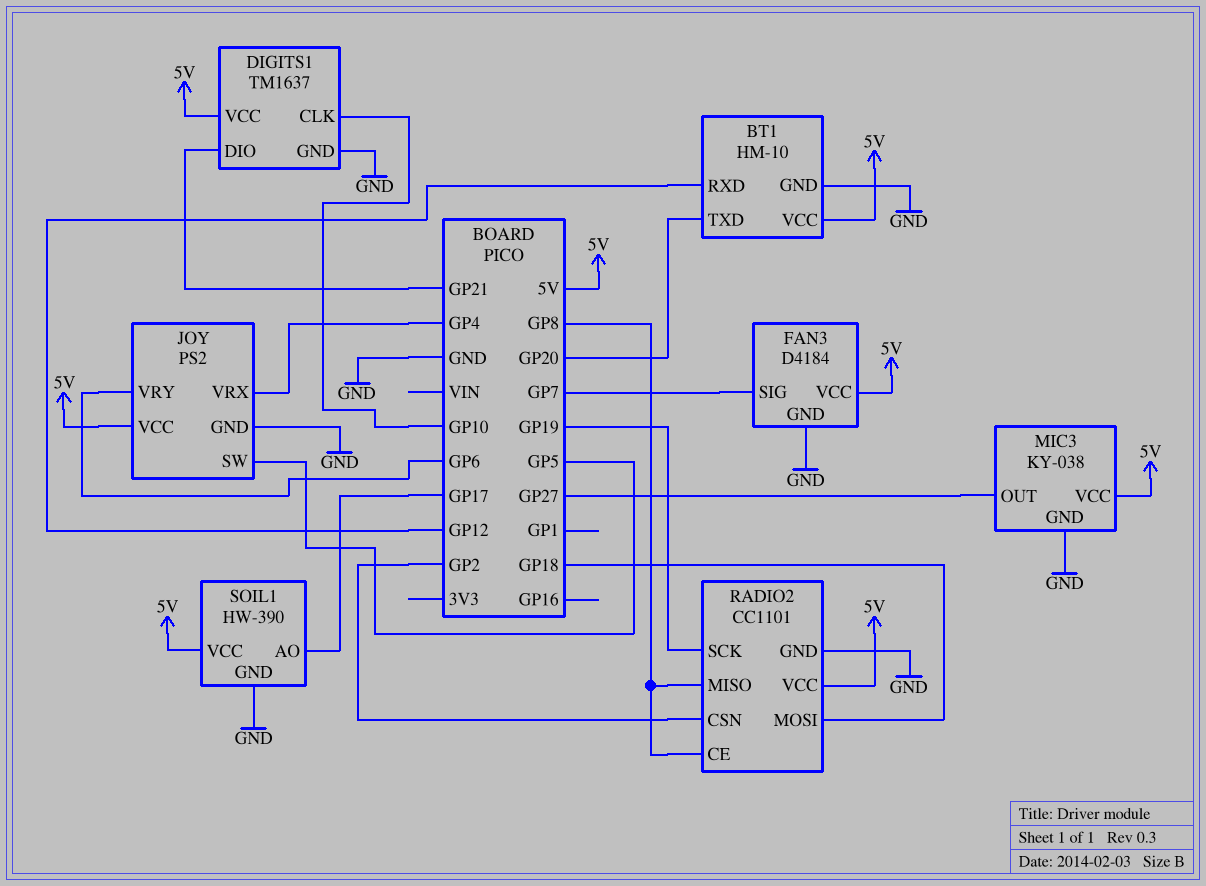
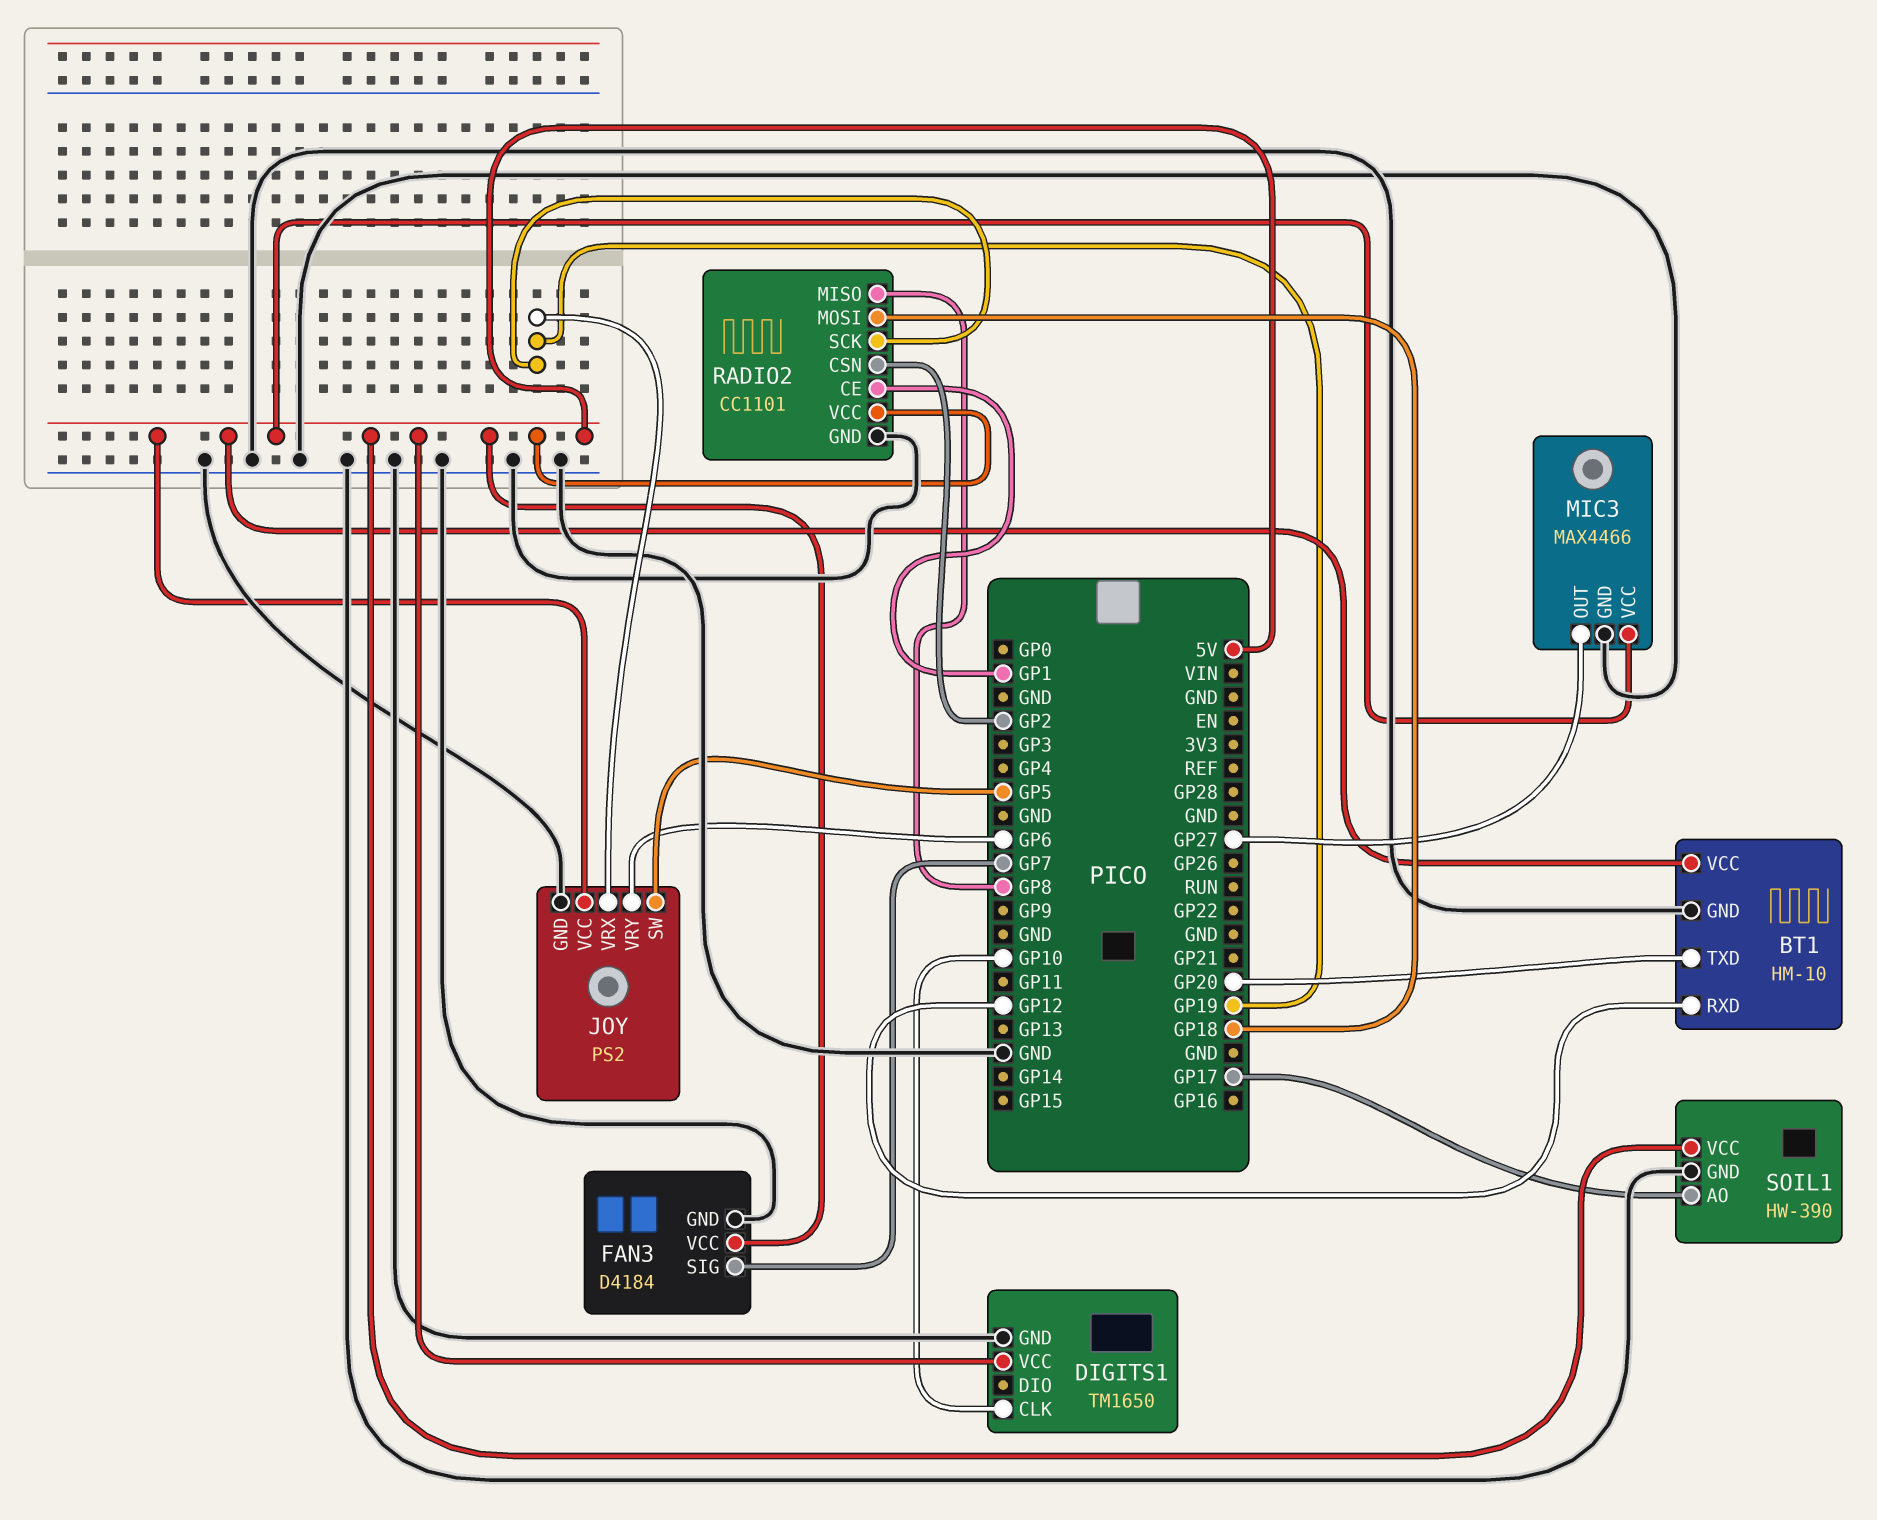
DIGITS1: TM1637 -> TM1650
DIGITS1 pin DIO: GP21 -> none
JOY pin VRX: GP4 -> GP19
MIC3: KY-038 -> MAX4466
RADIO2 pin CE: GP8 -> GP1

